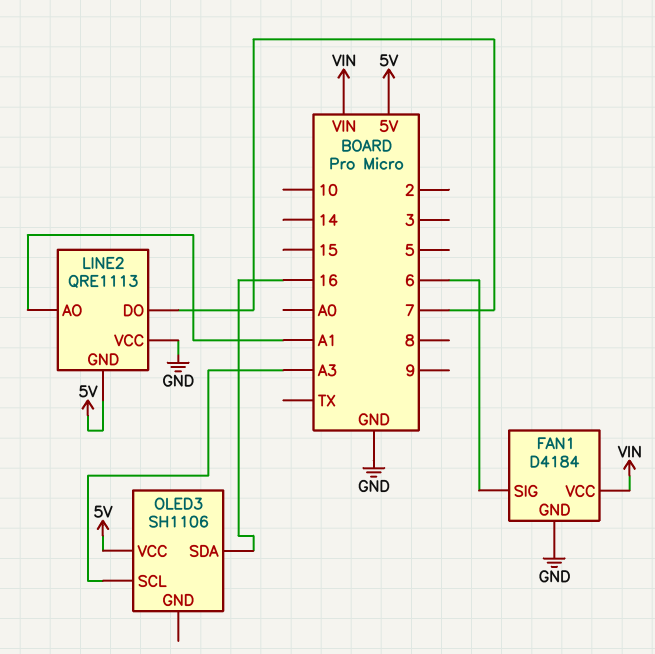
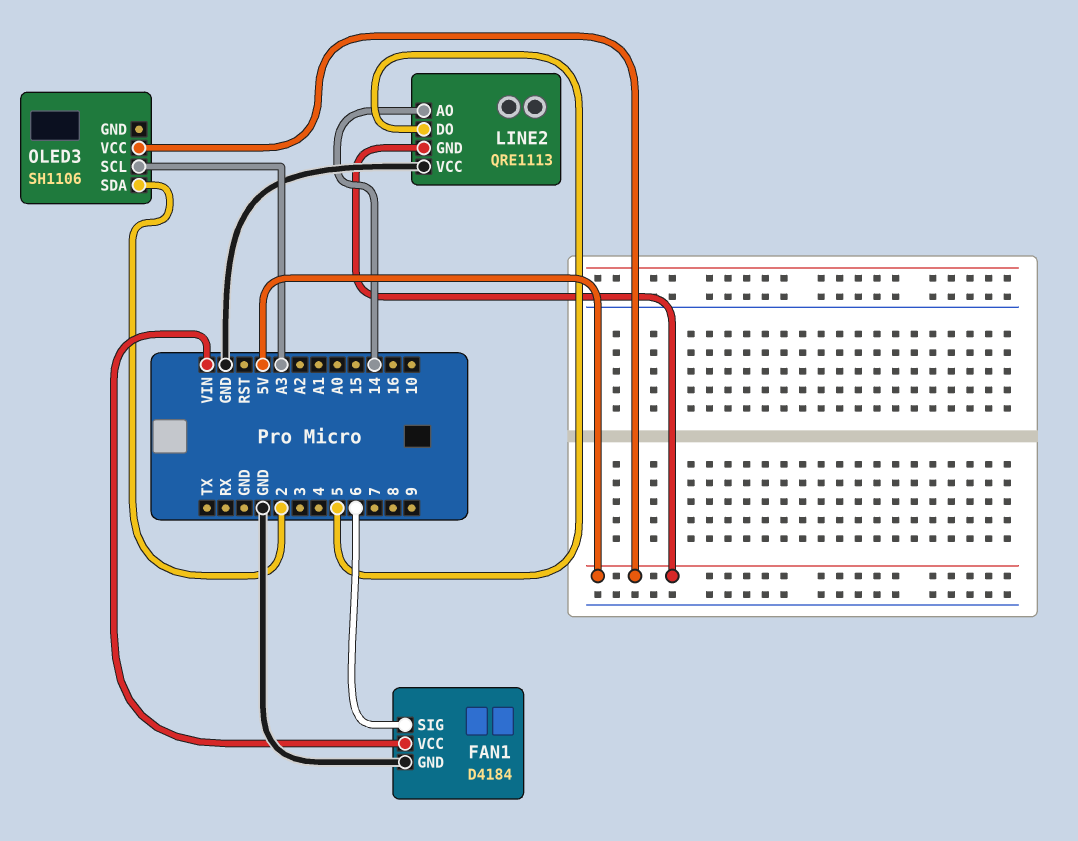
LINE2 pin AO: A1 -> 14
LINE2 pin DO: 7 -> 5
OLED3 pin SDA: 16 -> 2

